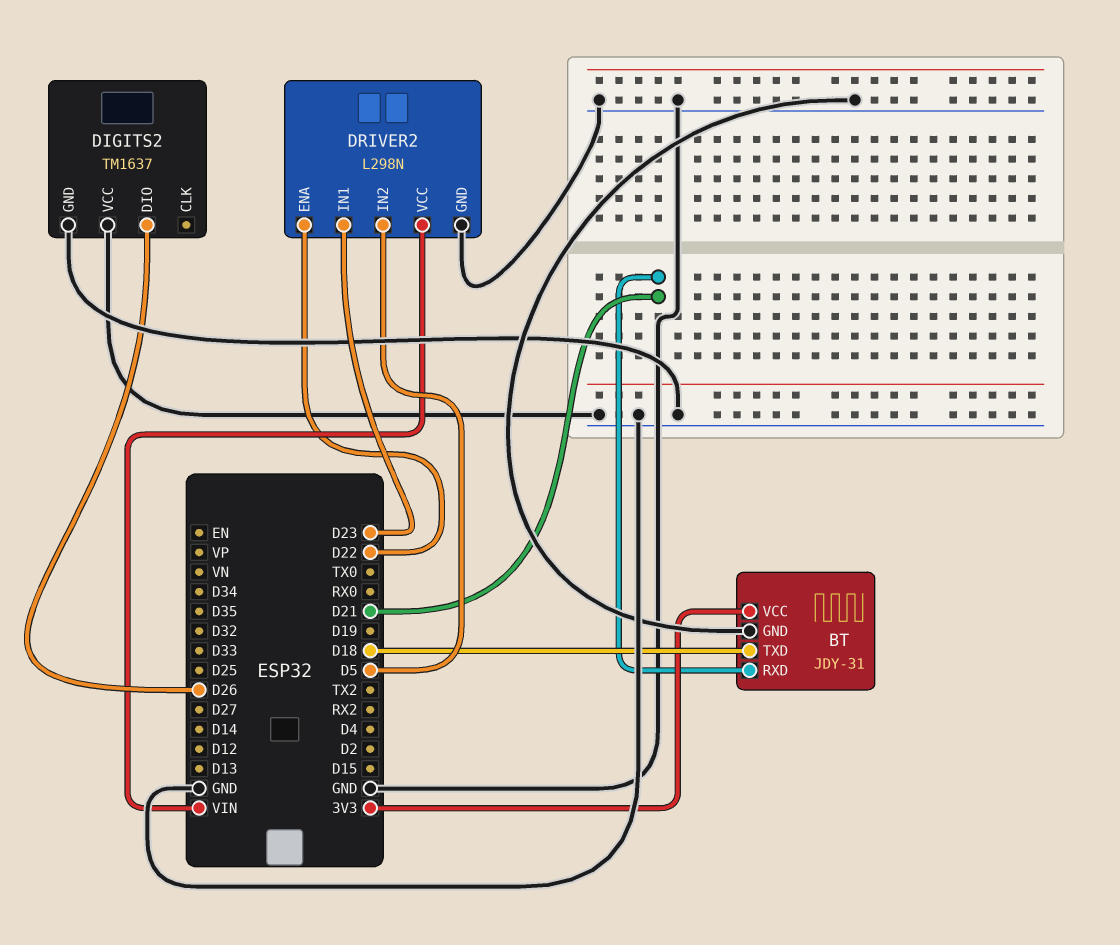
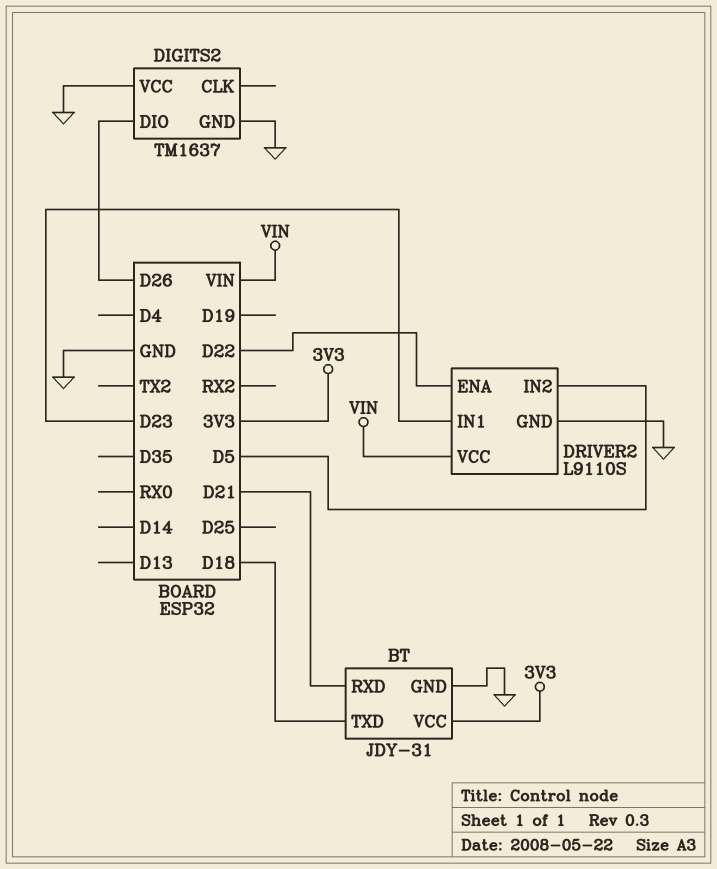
DRIVER2: L298N -> L9110S

